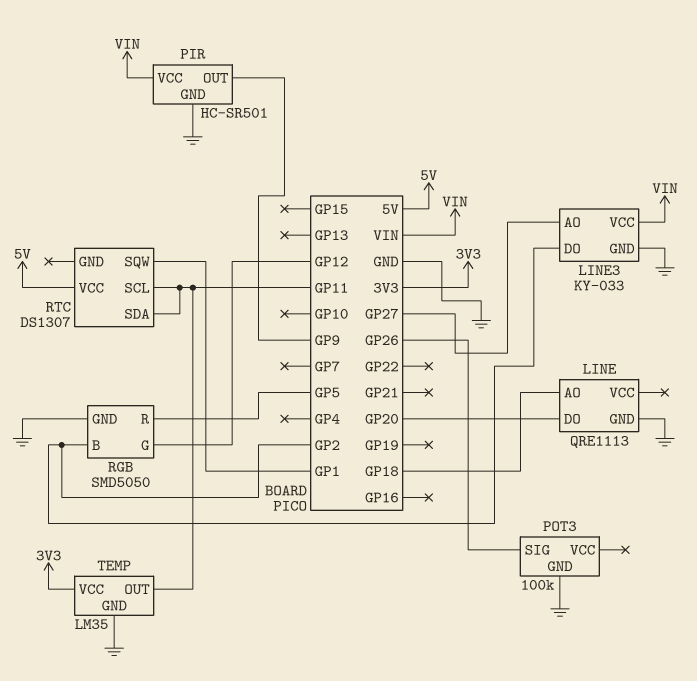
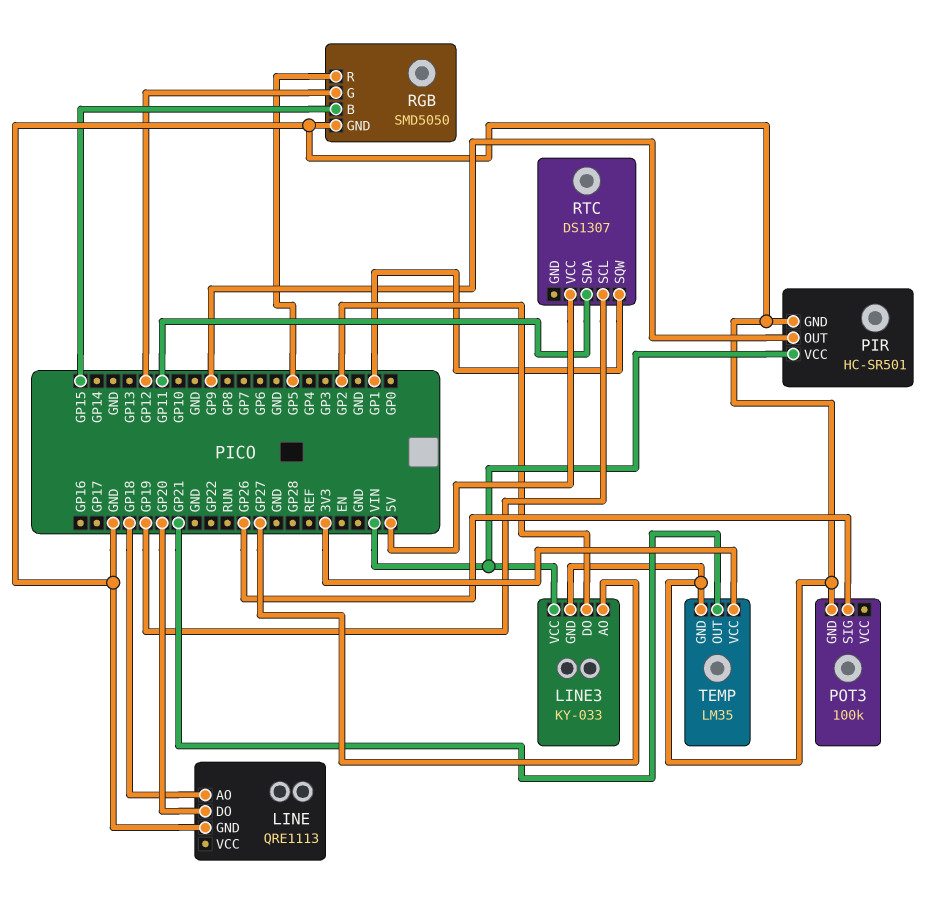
RGB pin B: GP2 -> GP15
RTC pin SCL: GP11 -> GP19
TEMP pin OUT: GP11 -> GP21

